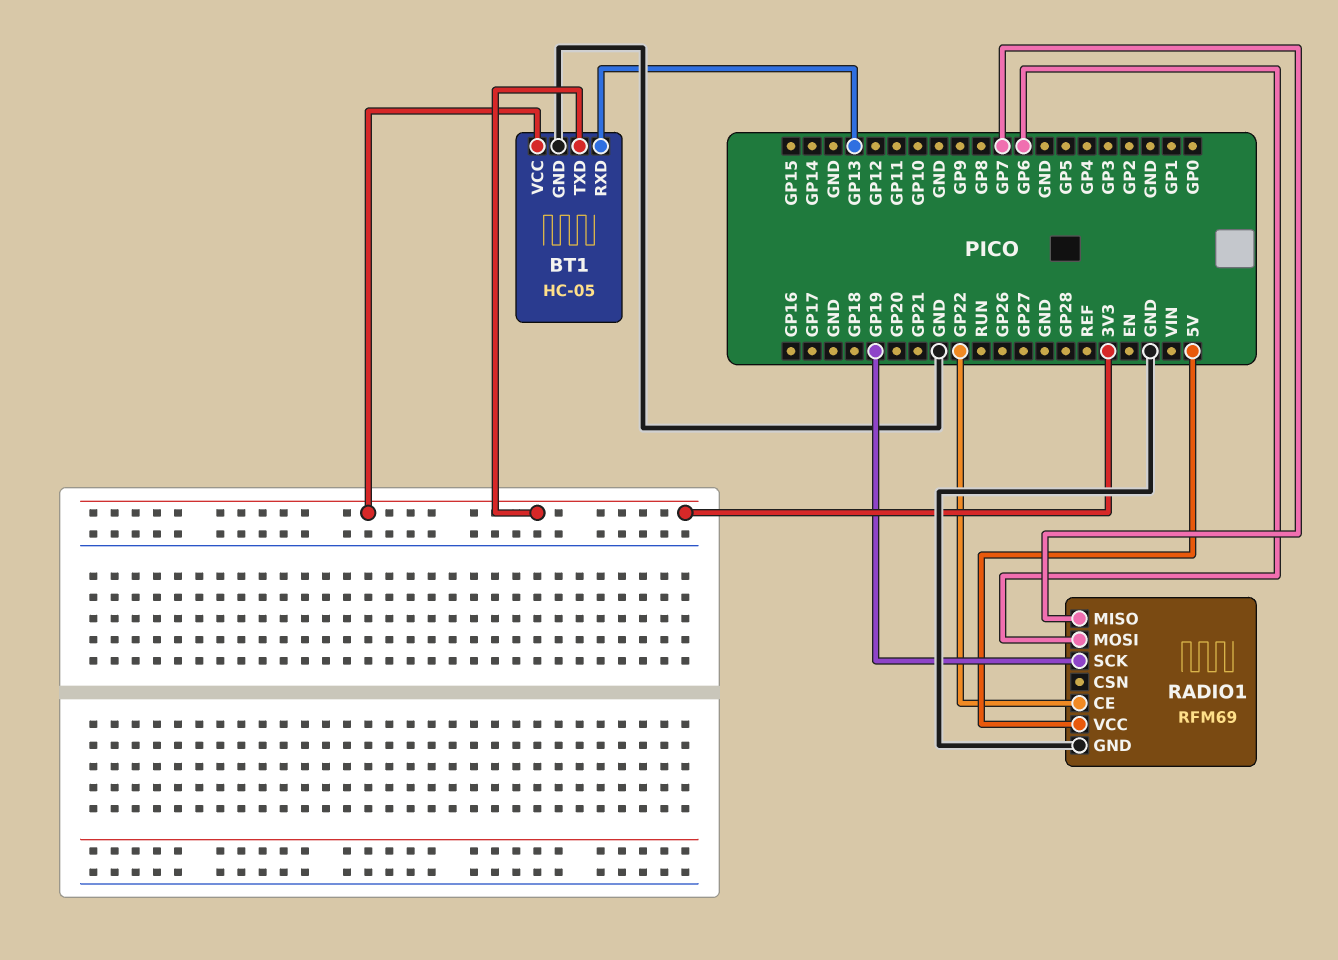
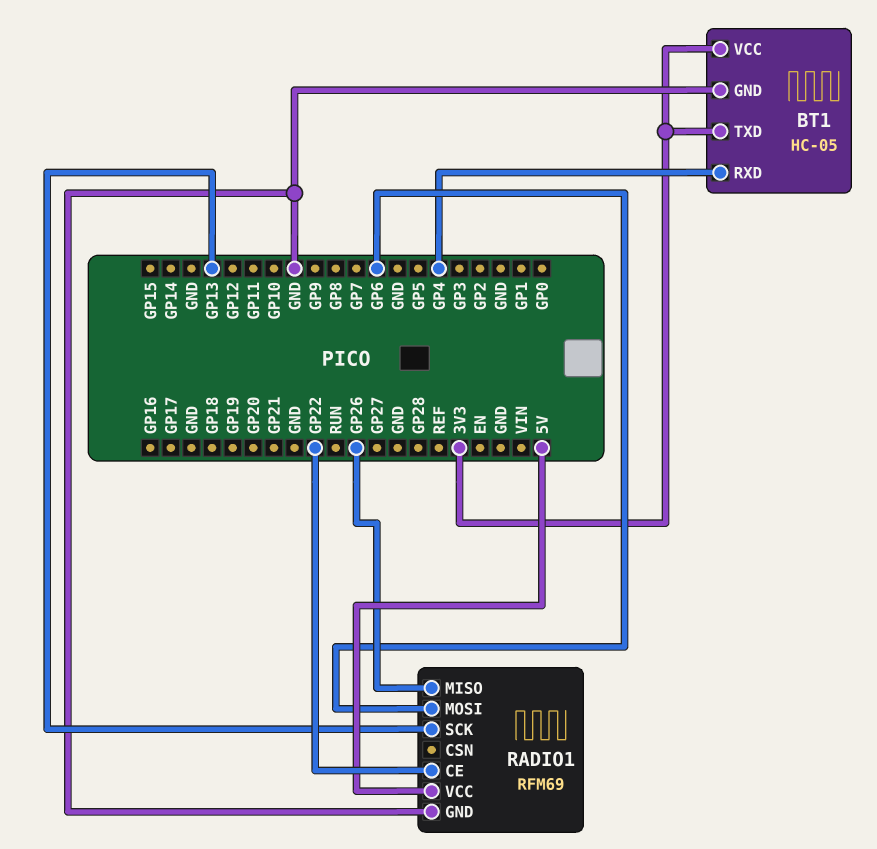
BT1 pin RXD: GP13 -> GP4
RADIO1 pin MISO: GP7 -> GP26
RADIO1 pin SCK: GP19 -> GP13

